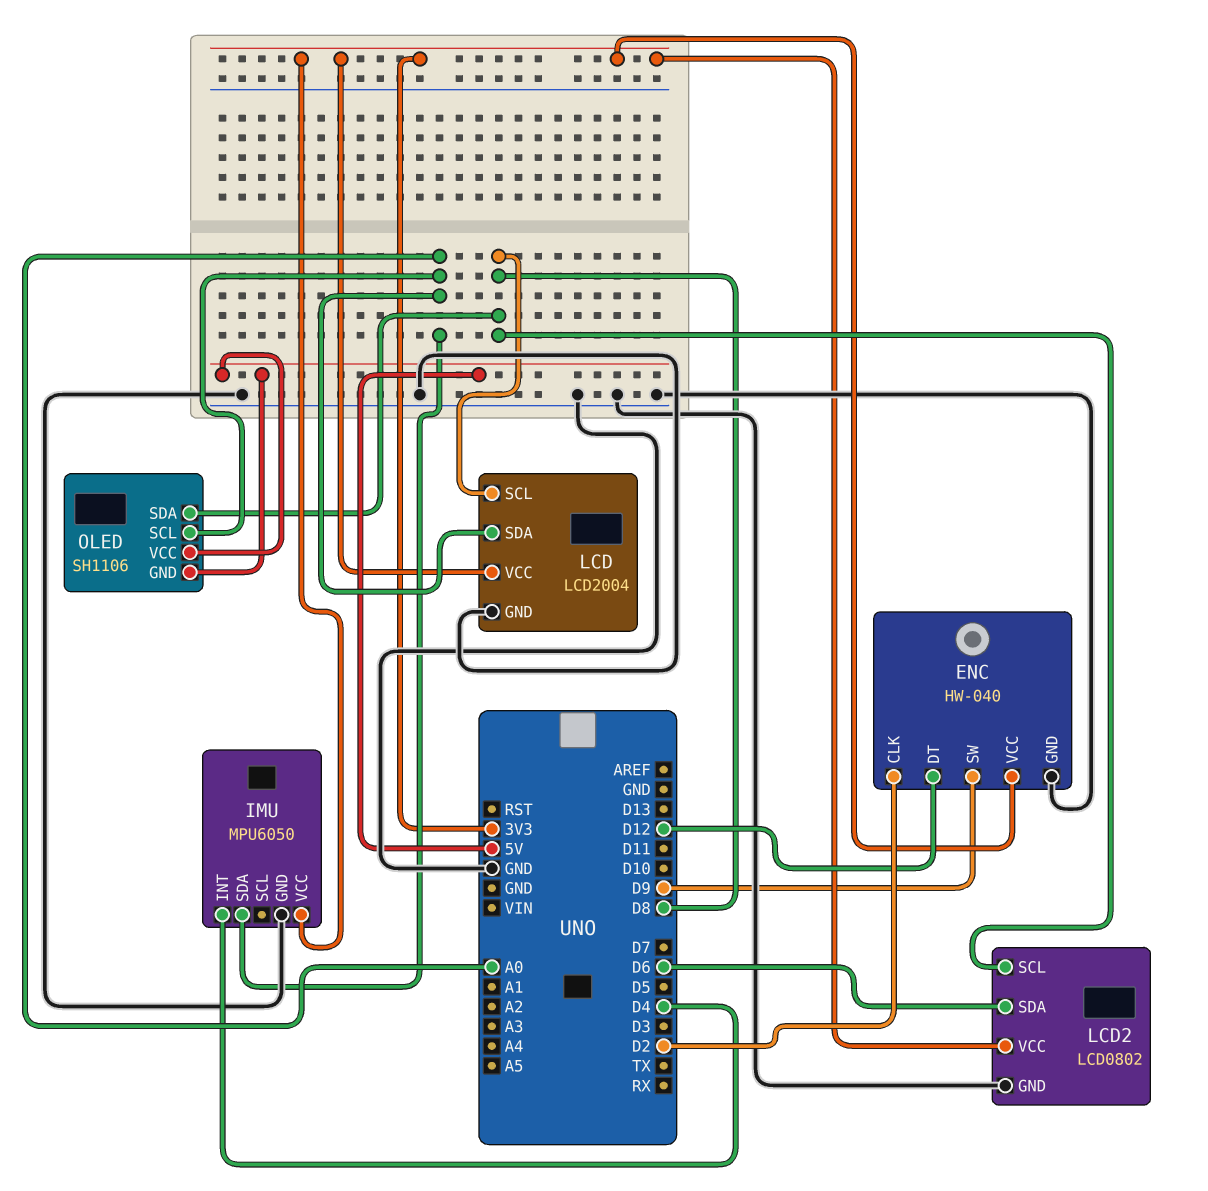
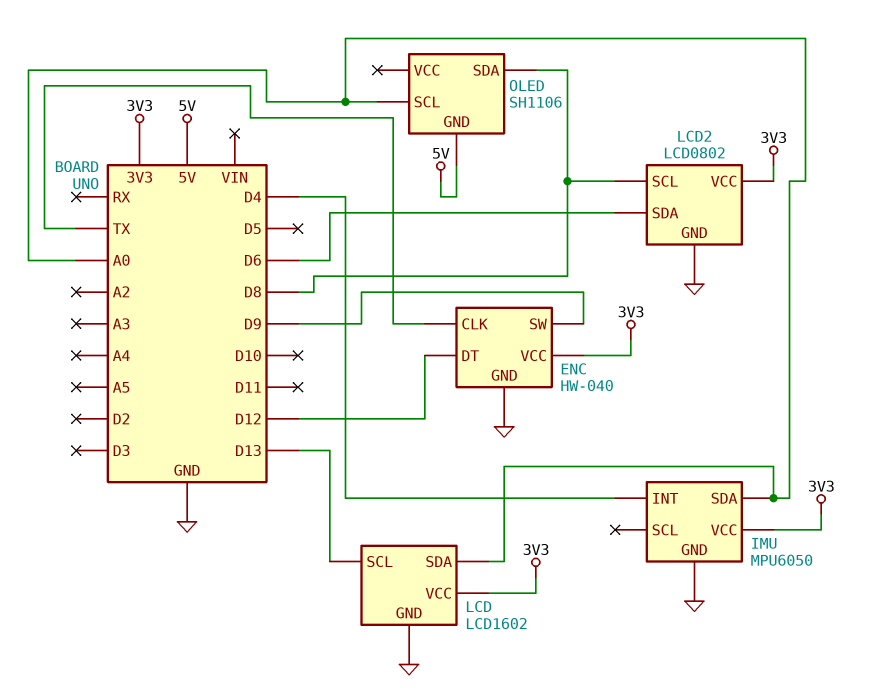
ENC pin CLK: D2 -> TX
LCD: LCD2004 -> LCD1602
LCD pin SCL: D8 -> D13
OLED pin VCC: 5V -> none

